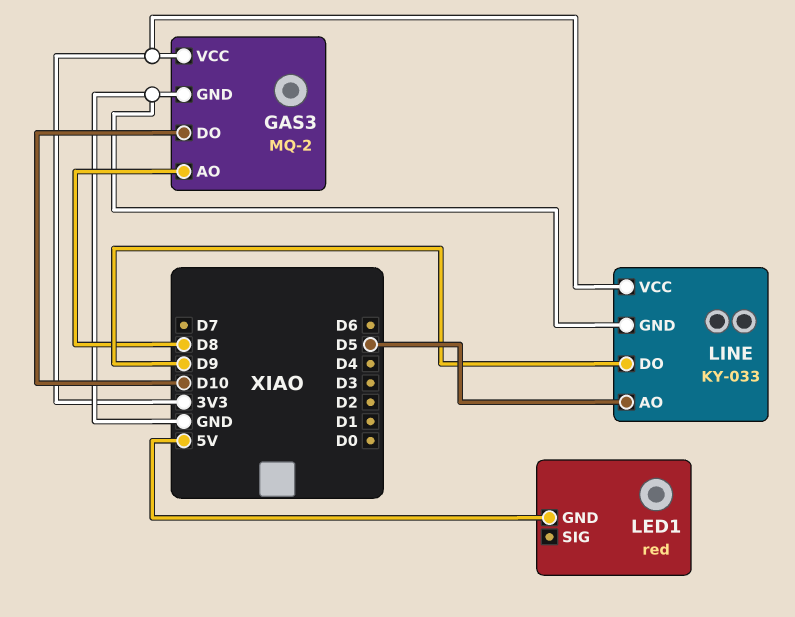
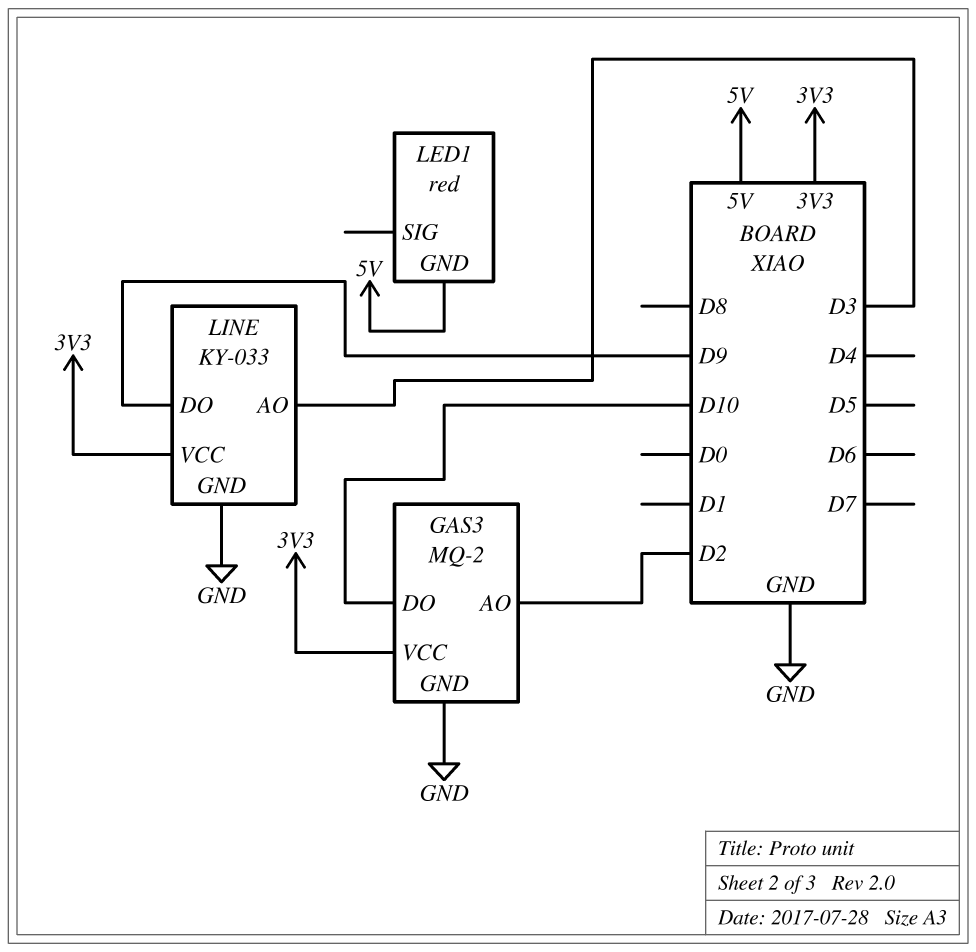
GAS3 pin AO: D8 -> D2
LINE pin AO: D5 -> D3

